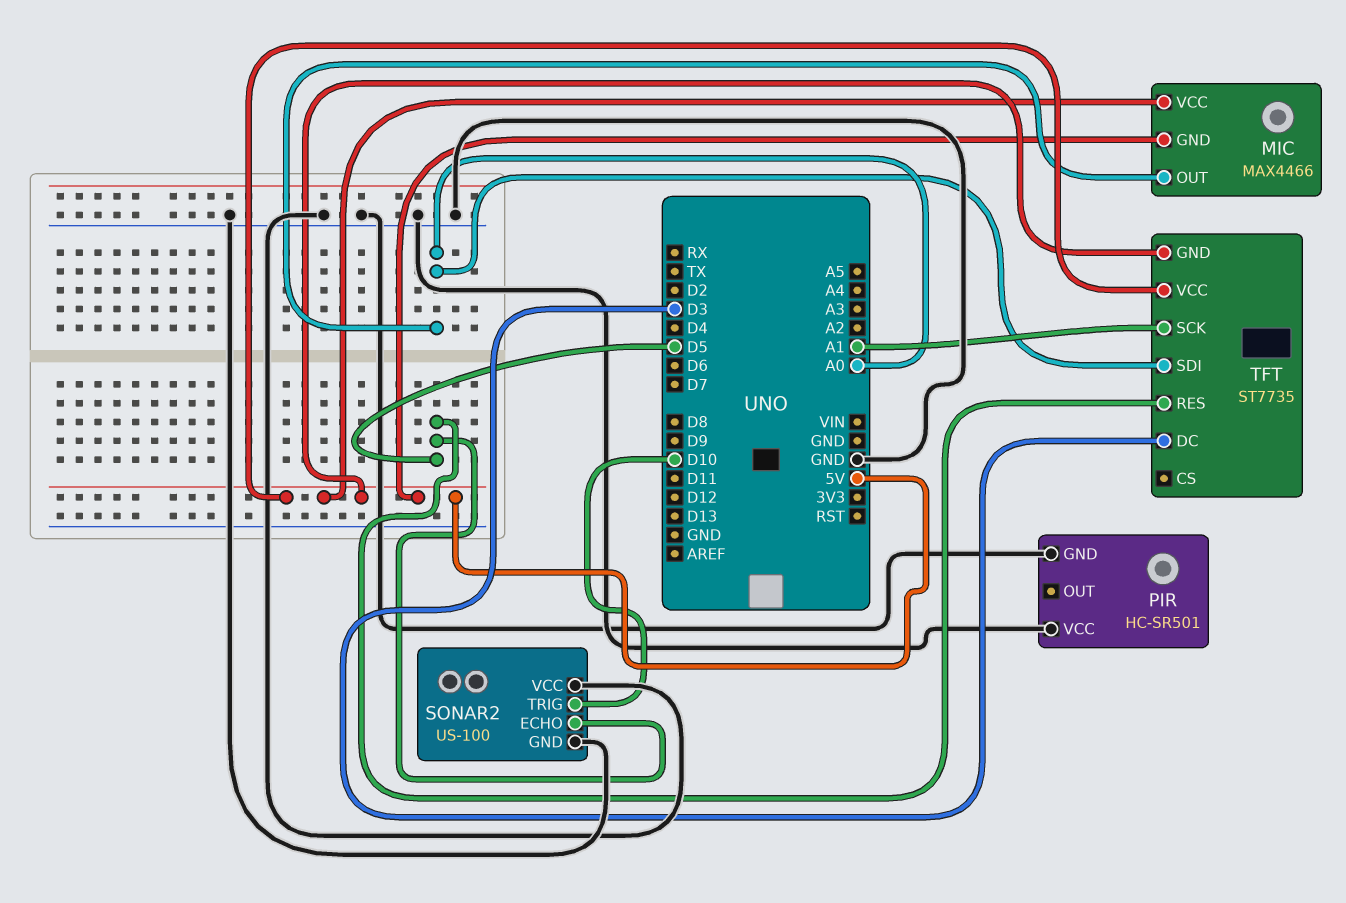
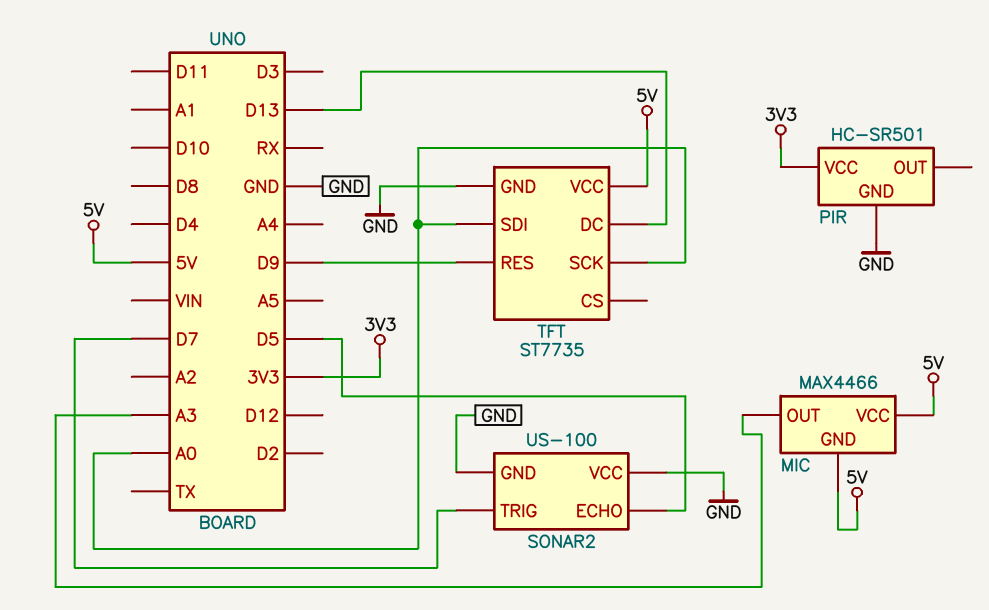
MIC pin OUT: A0 -> A3
PIR pin VCC: GND -> 3V3
SONAR2 pin TRIG: D10 -> D7
TFT pin DC: D3 -> D13
TFT pin GND: 5V -> GND
TFT pin RES: D5 -> D9
TFT pin SCK: A1 -> A0

